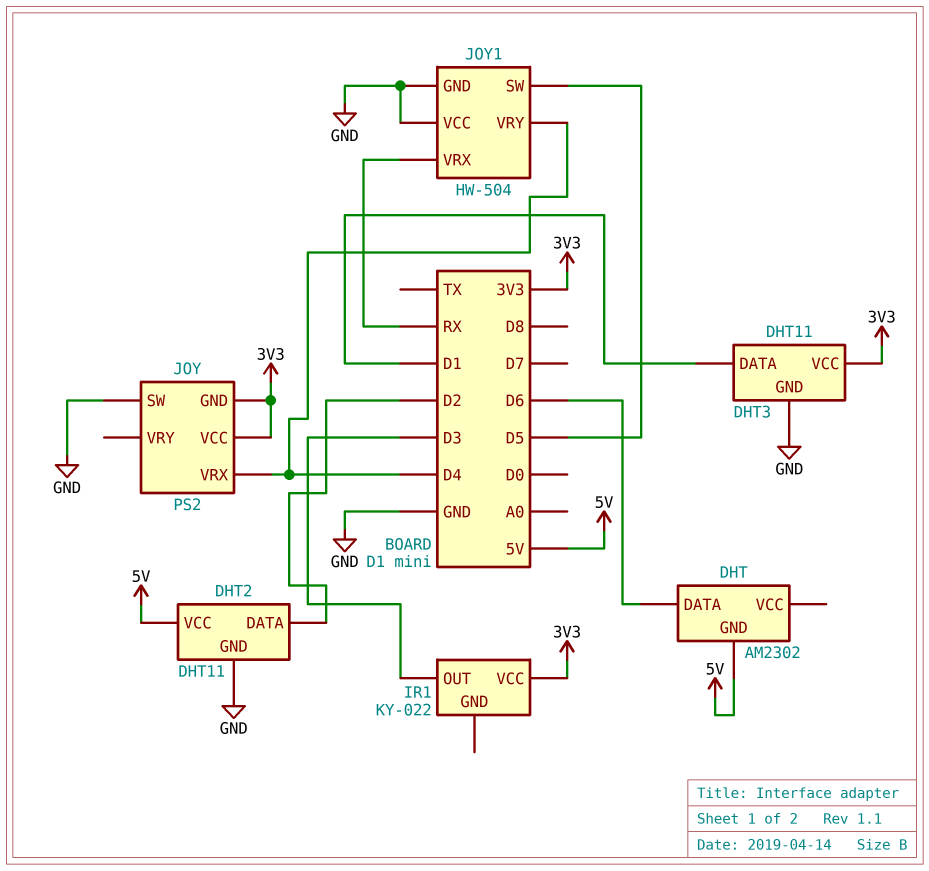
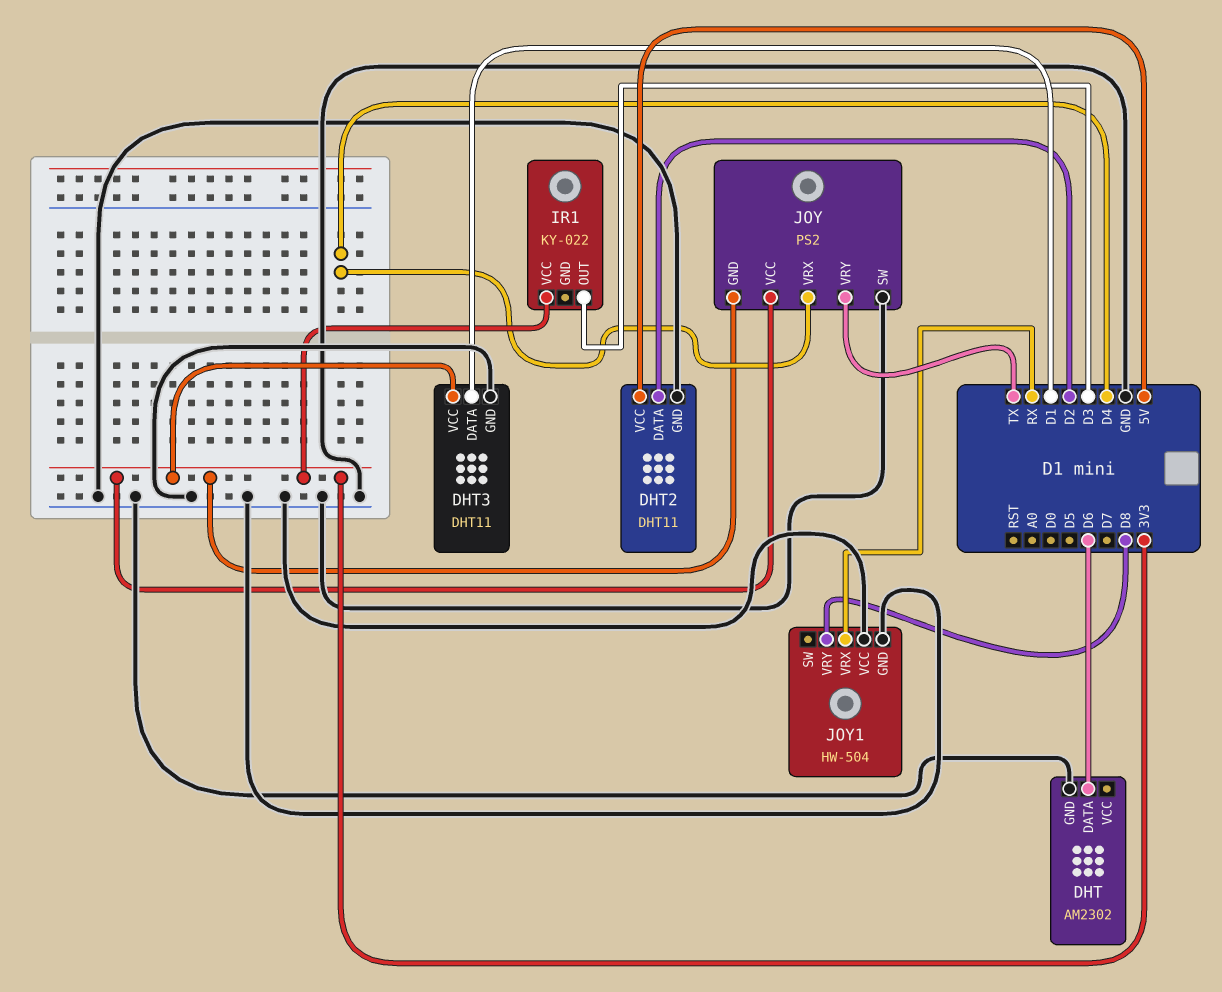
DHT pin GND: 5V -> GND
JOY pin VRY: none -> TX
JOY1 pin SW: D5 -> none
JOY1 pin VRY: D4 -> D8

